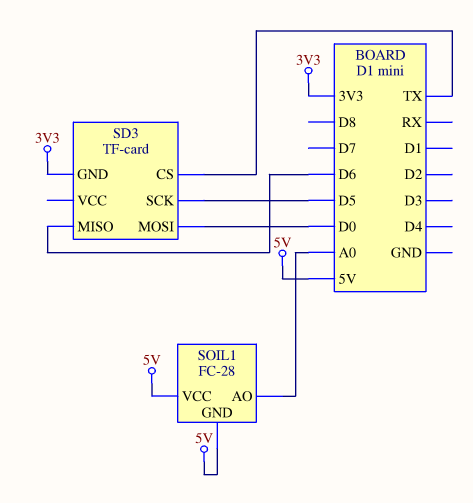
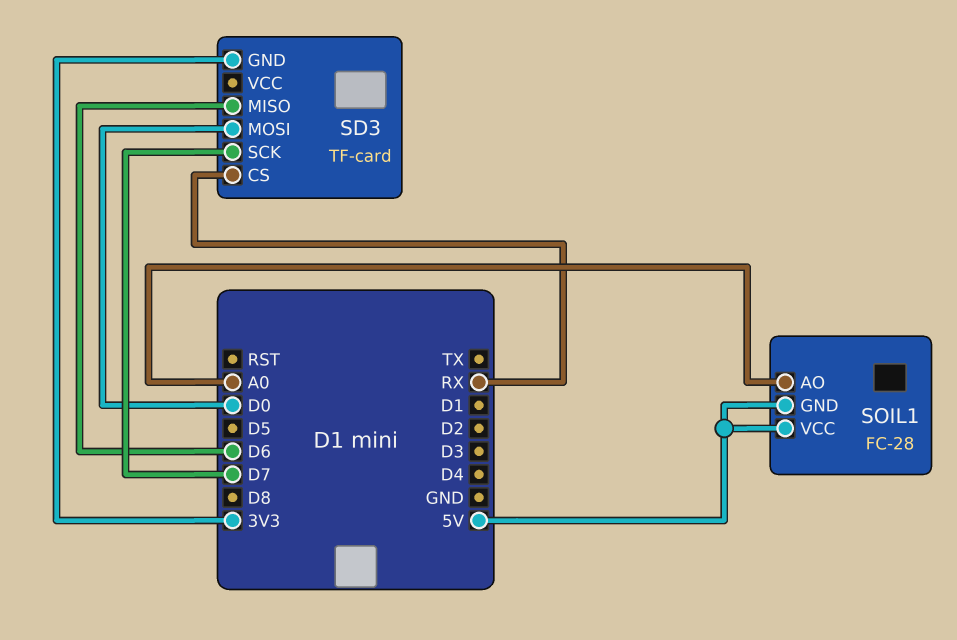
SD3 pin CS: TX -> RX
SD3 pin SCK: D5 -> D7

